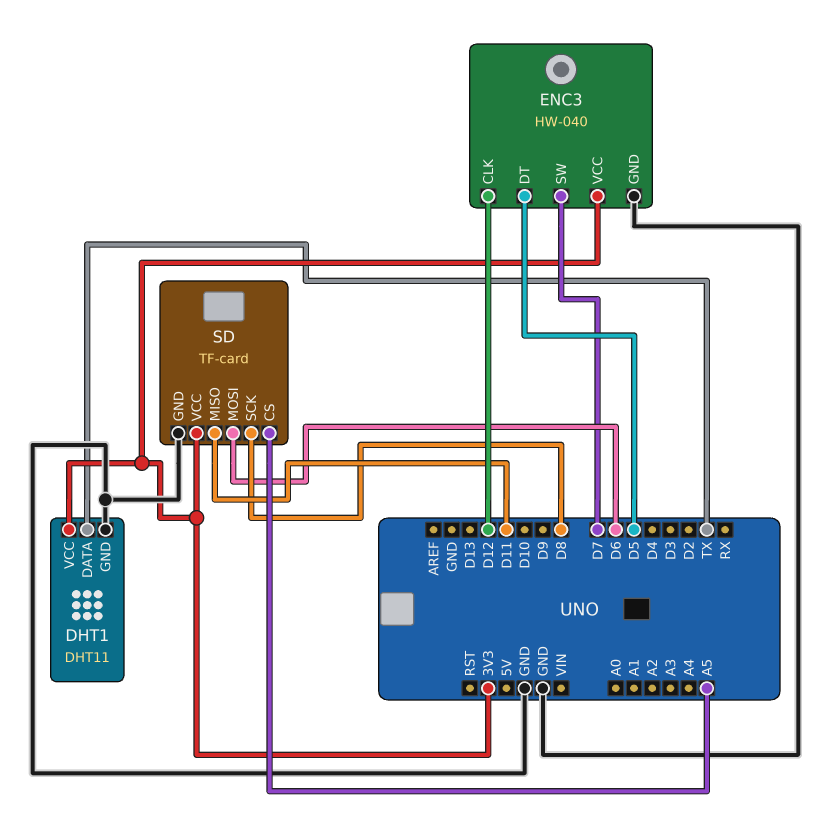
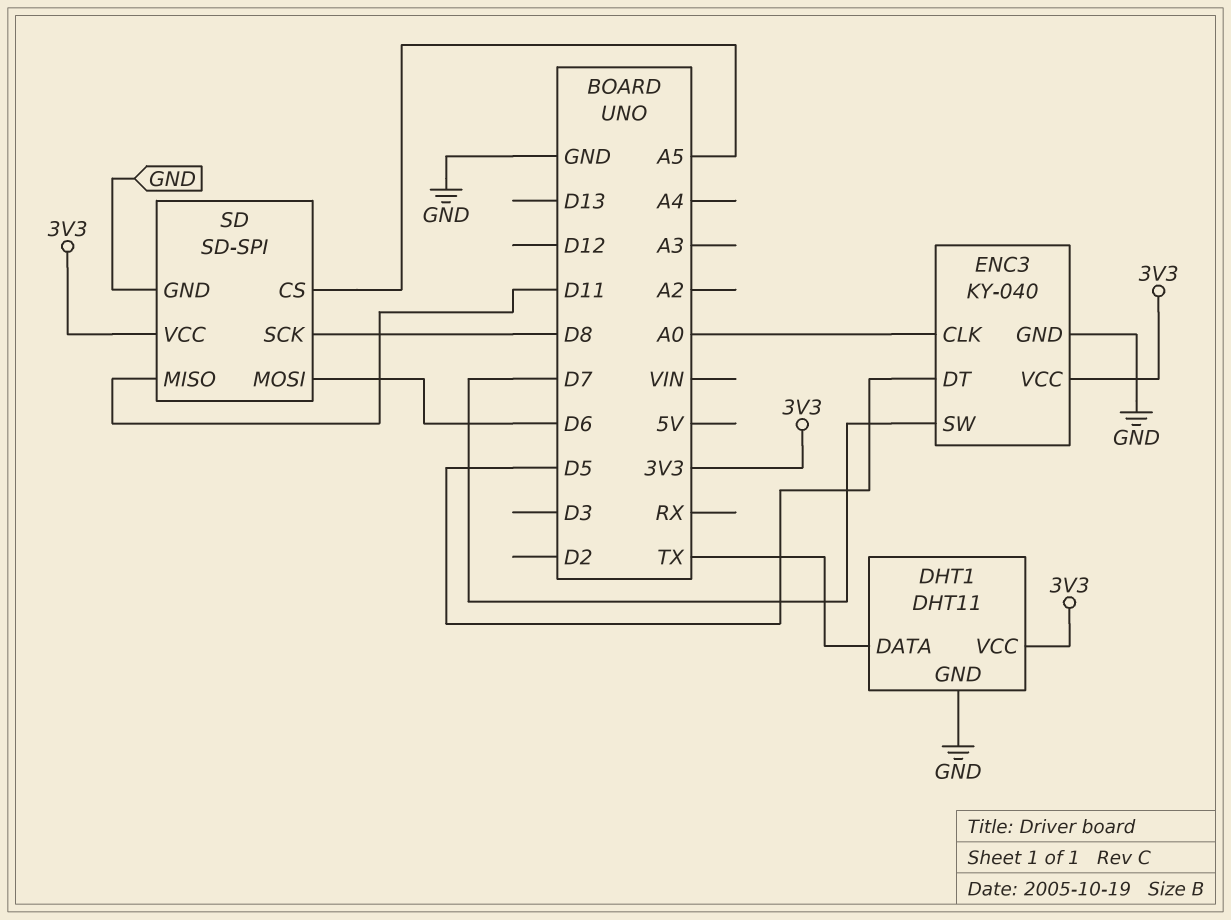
ENC3: HW-040 -> KY-040
ENC3 pin CLK: D12 -> A0
SD: TF-card -> SD-SPI

